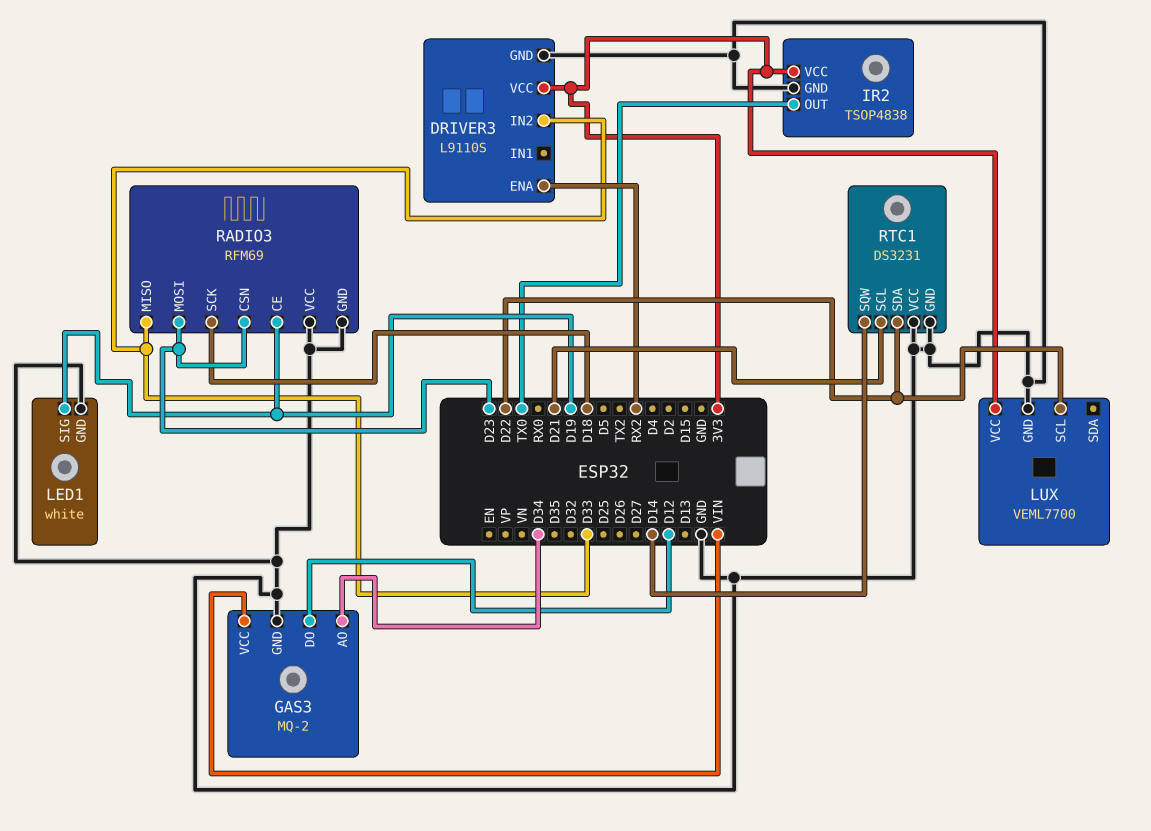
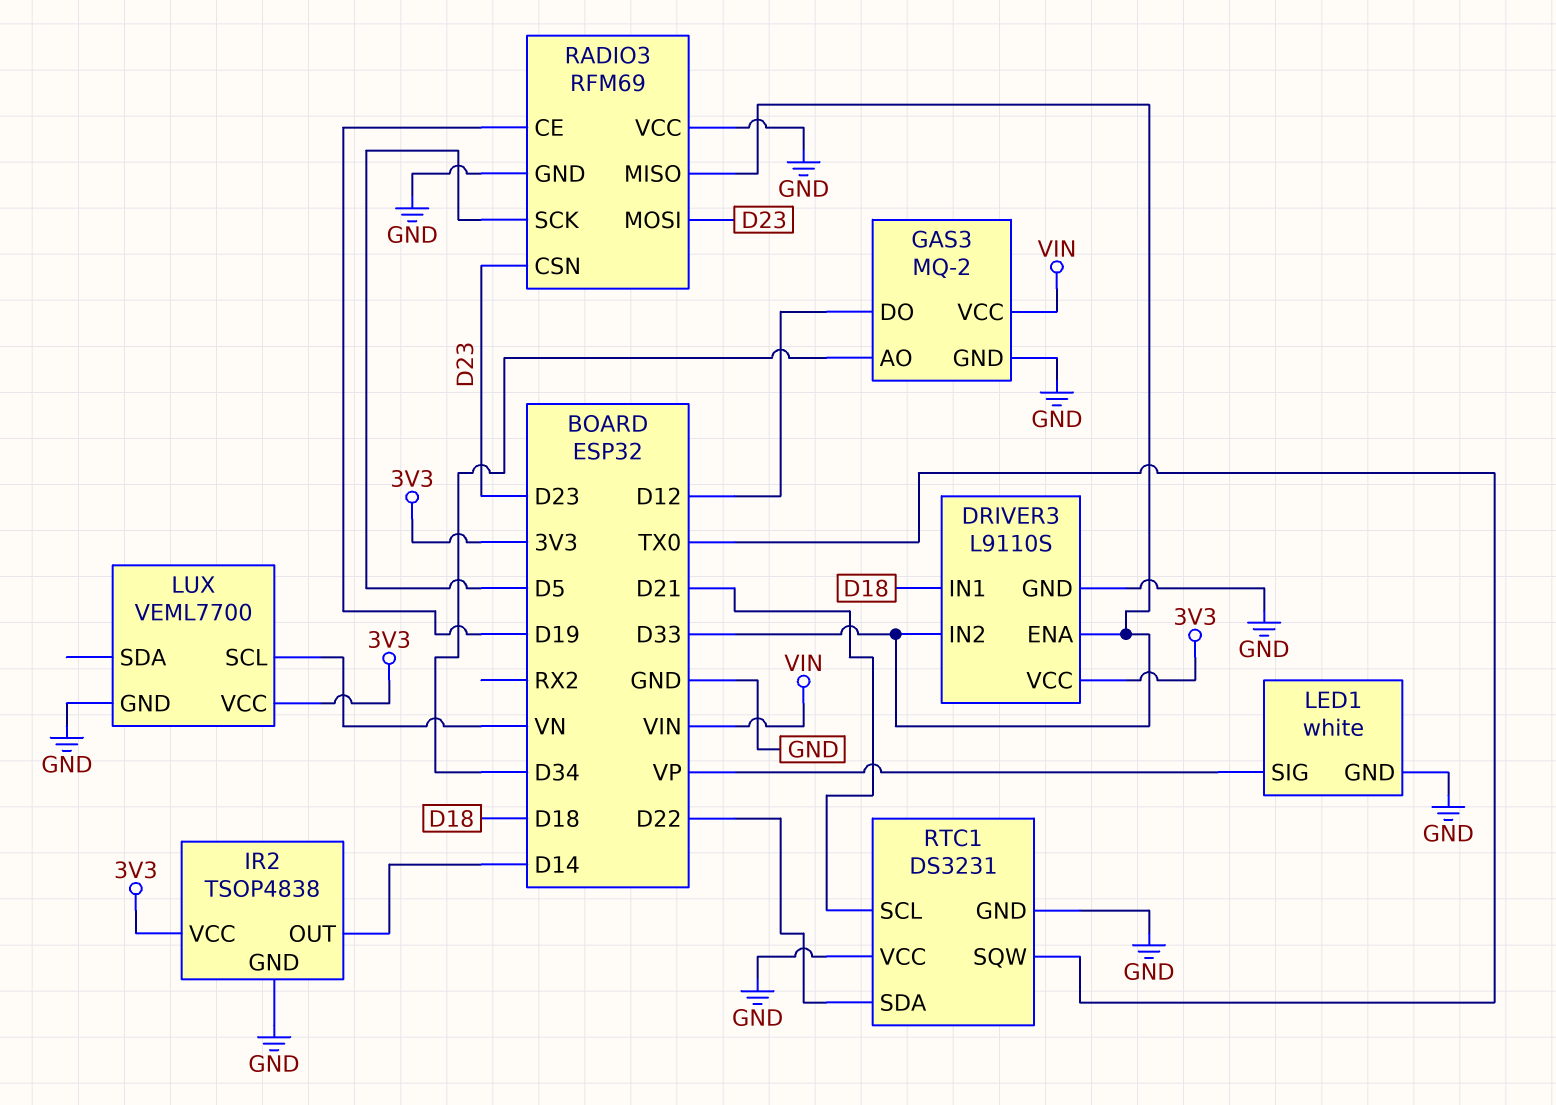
DRIVER3 pin ENA: RX2 -> D33
DRIVER3 pin IN1: none -> D18
IR2 pin OUT: TX0 -> D14
LED1 pin SIG: D19 -> VP
LUX pin SCL: D22 -> VN
RADIO3 pin SCK: D18 -> D5
RTC1 pin SQW: D14 -> TX0

